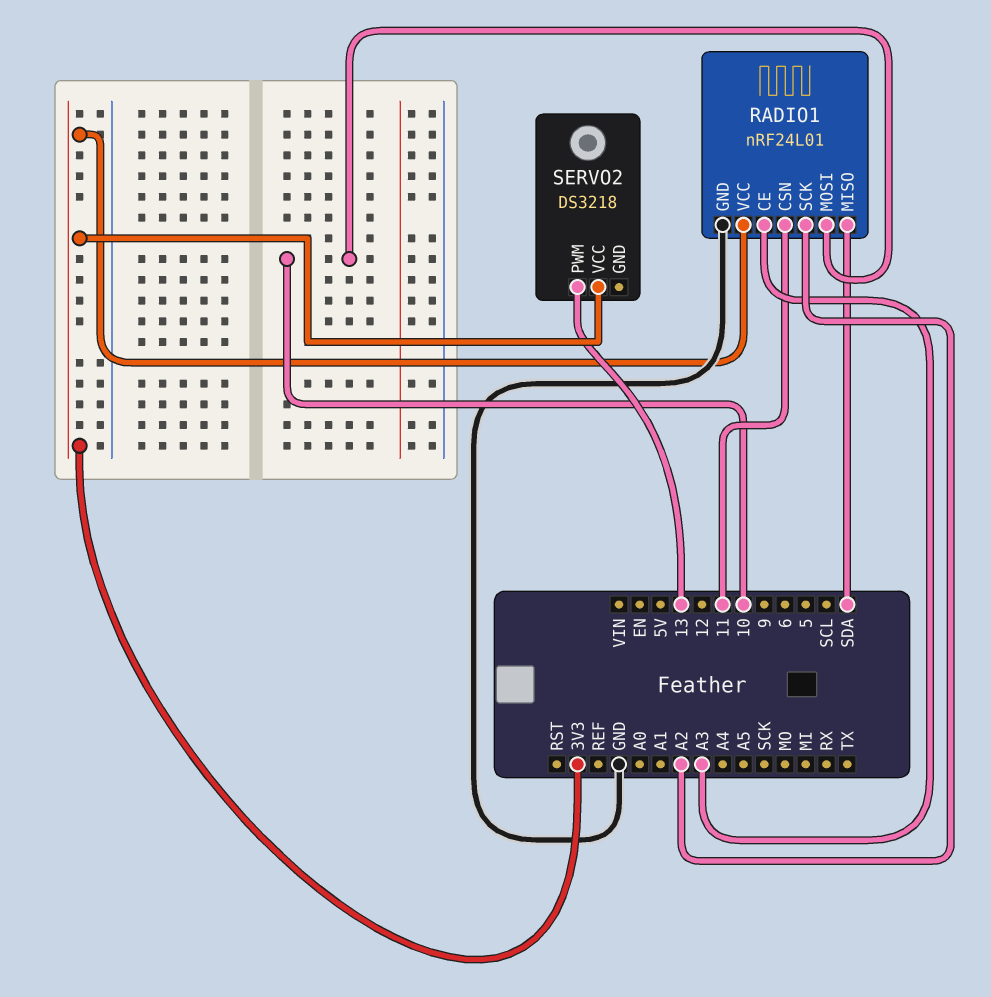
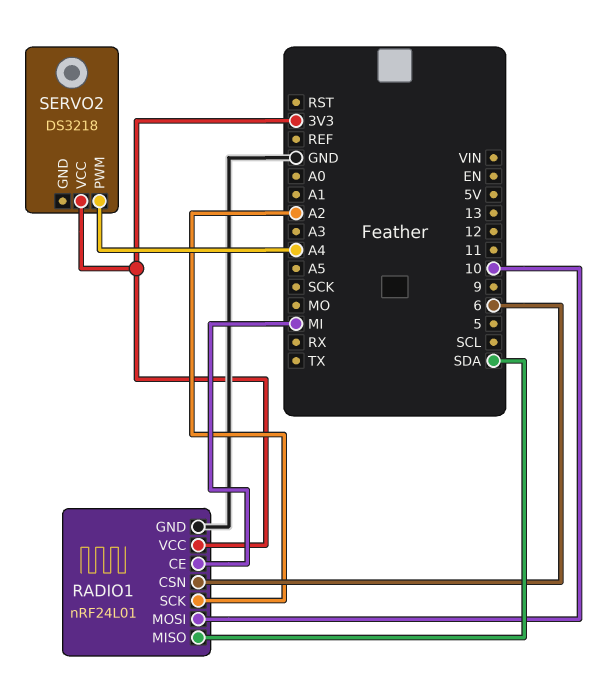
RADIO1 pin CE: A3 -> MI
RADIO1 pin CSN: 11 -> 6
SERVO2 pin PWM: 13 -> A4

